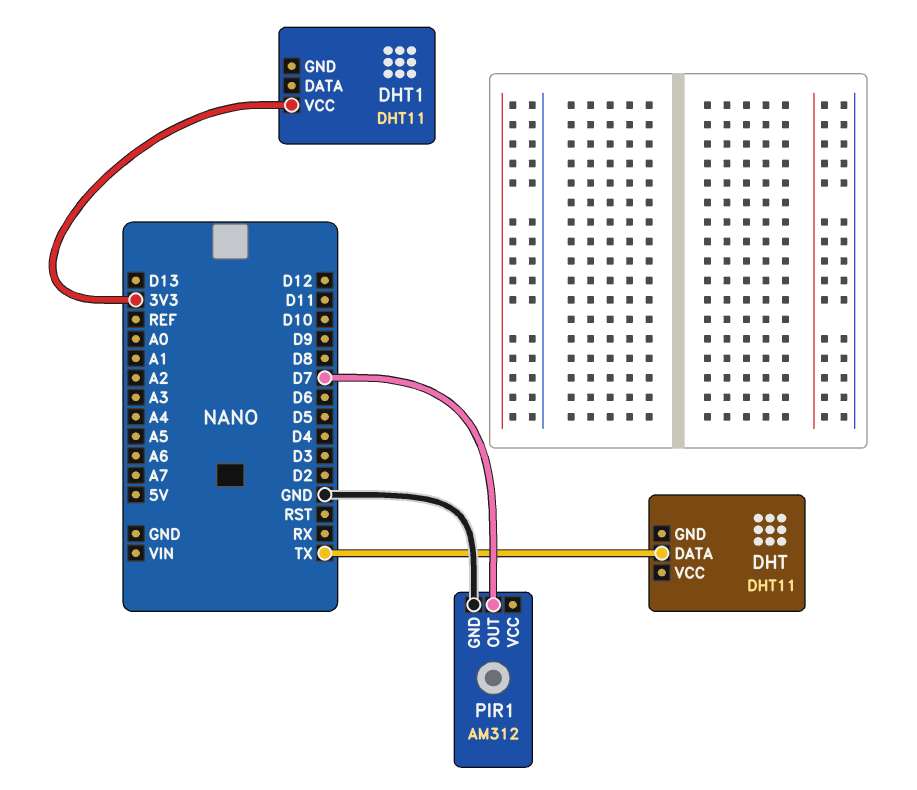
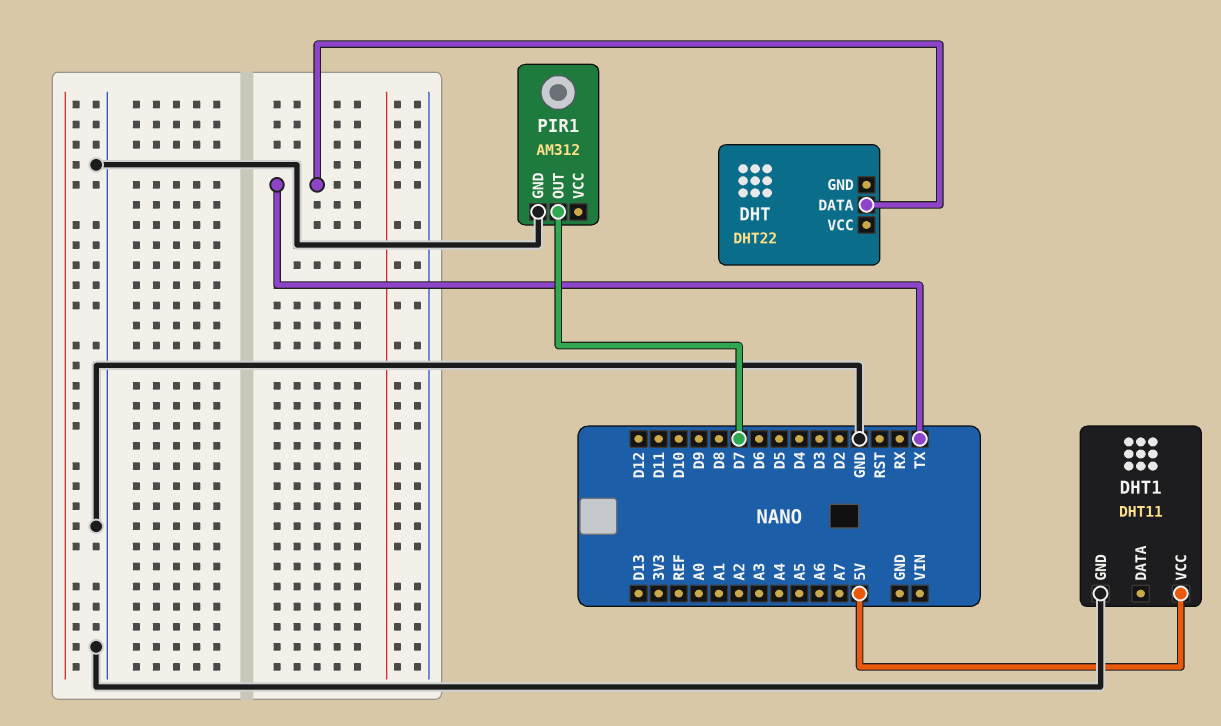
DHT: DHT11 -> DHT22
DHT1 pin GND: none -> GND
DHT1 pin VCC: 3V3 -> 5V

